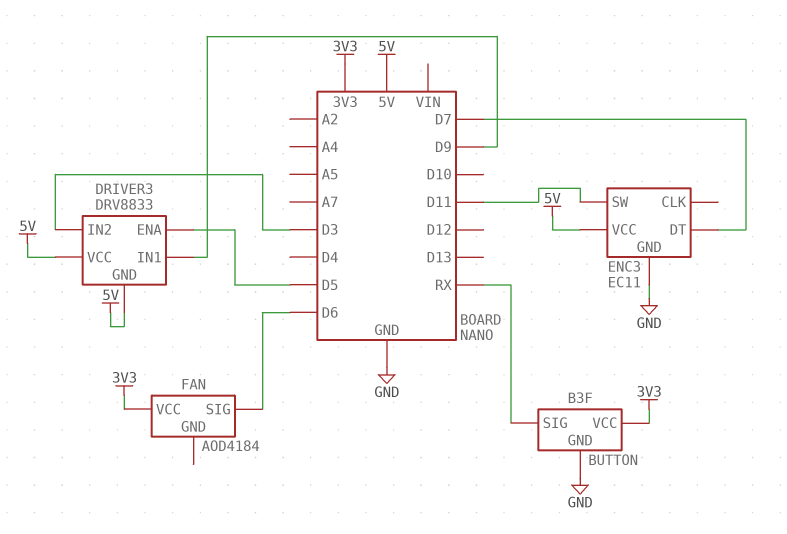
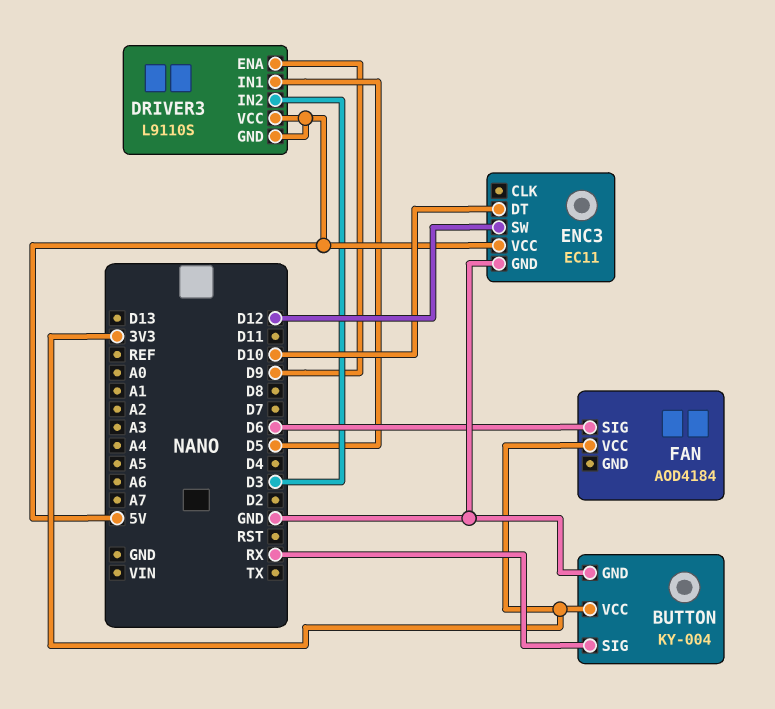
BUTTON: B3F -> KY-004
DRIVER3: DRV8833 -> L9110S
DRIVER3 pin ENA: D5 -> D9
DRIVER3 pin IN1: D9 -> D5
ENC3 pin DT: D7 -> D10
ENC3 pin SW: D11 -> D12

